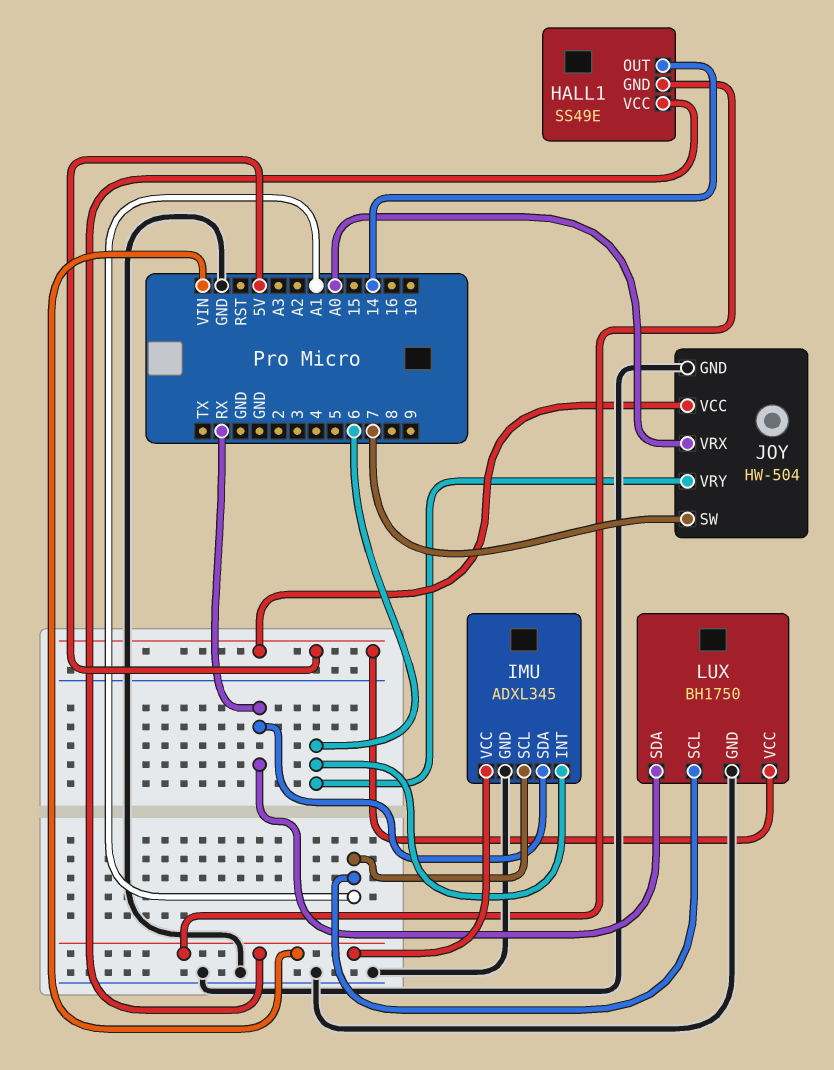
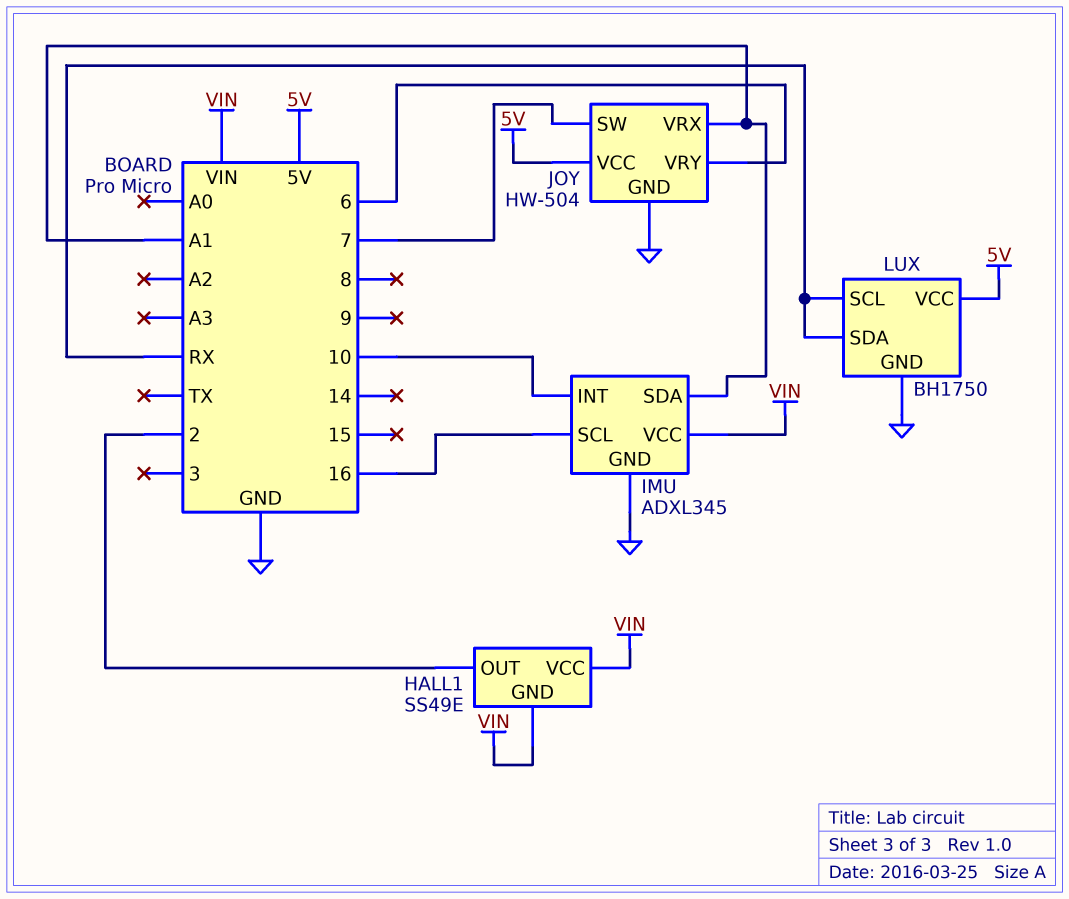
HALL1 pin OUT: 14 -> 2
IMU pin INT: 6 -> 10
IMU pin SCL: A1 -> 16
IMU pin SDA: RX -> A1
JOY pin VRX: A0 -> A1
LUX pin SCL: A1 -> RX

